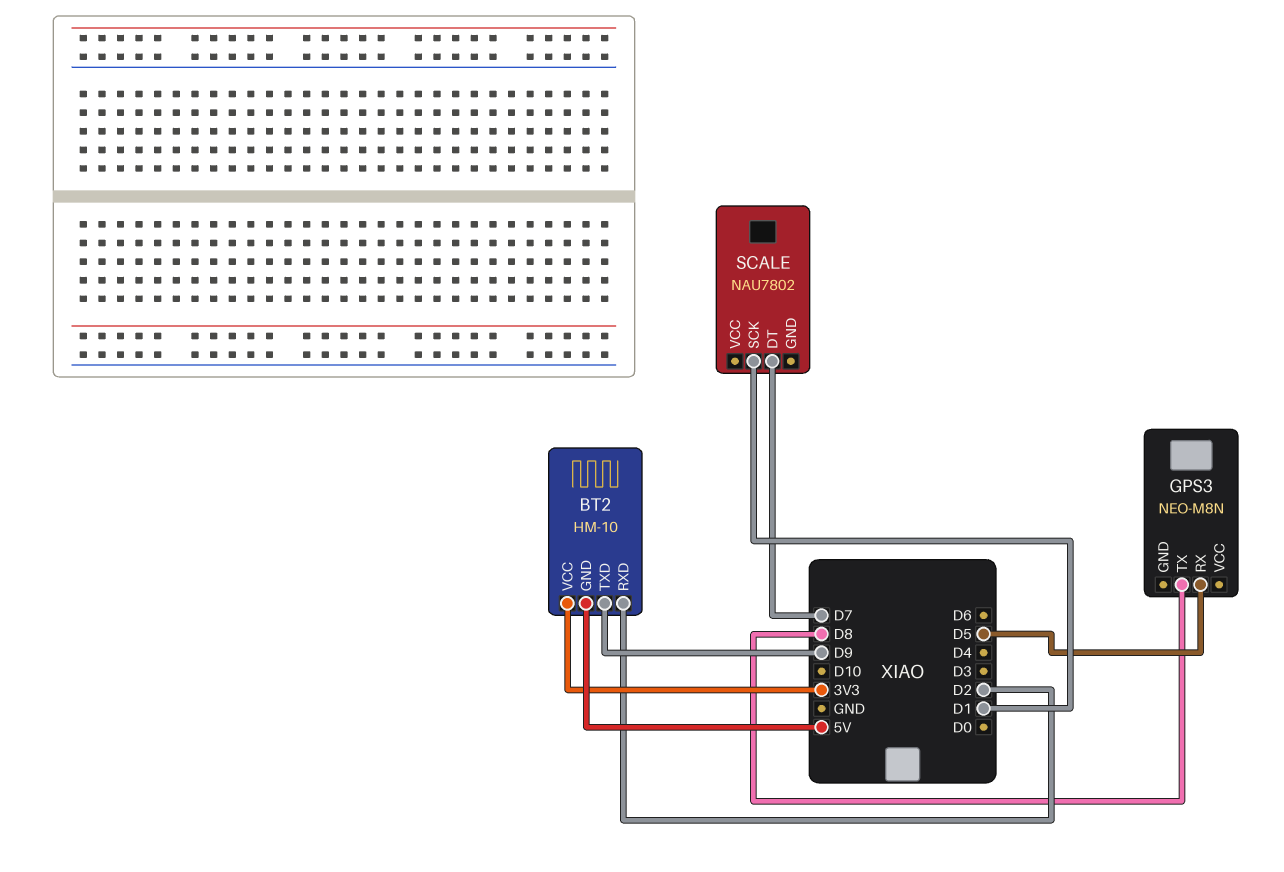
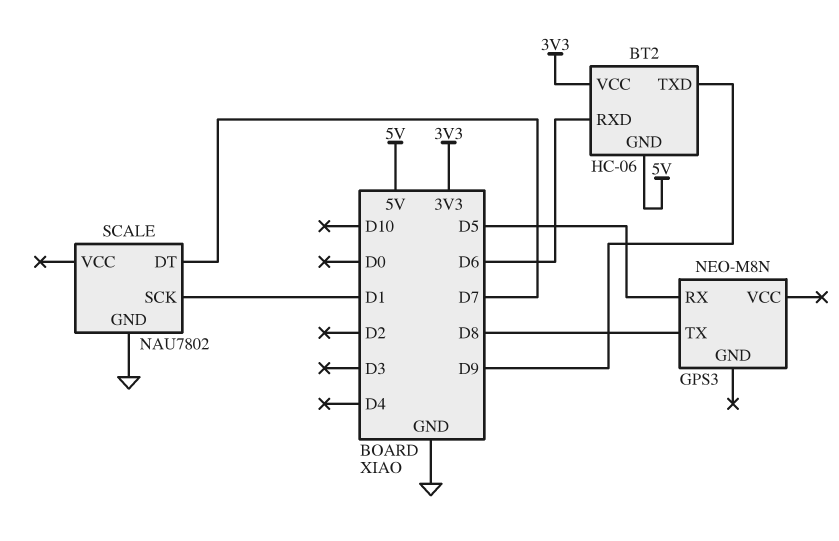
BT2: HM-10 -> HC-06
BT2 pin RXD: D2 -> D6
SCALE pin GND: none -> GND

